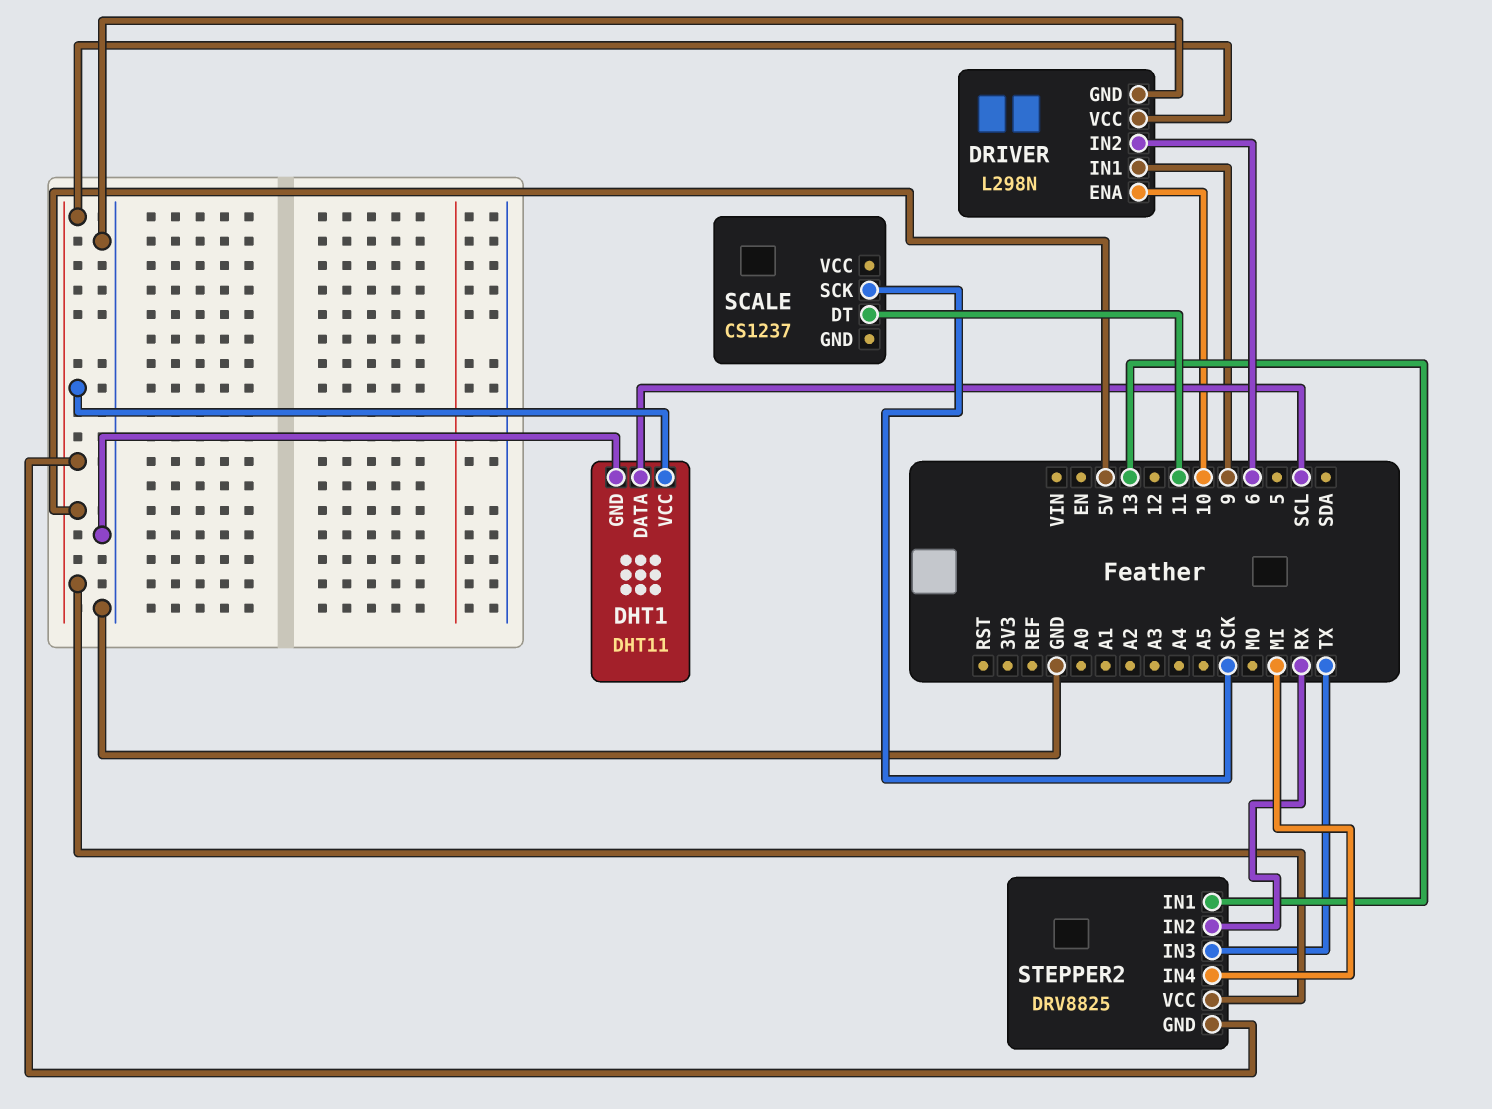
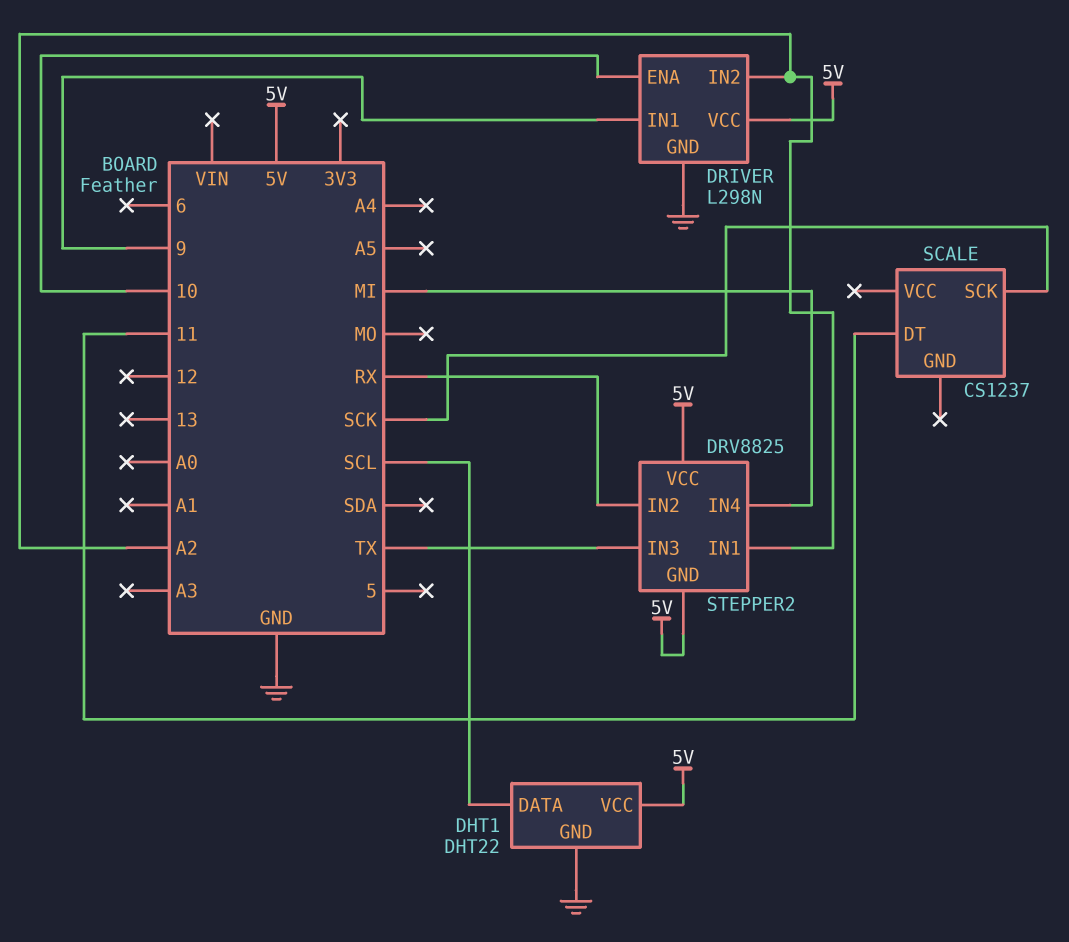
DHT1: DHT11 -> DHT22
DRIVER pin IN2: 6 -> A2
STEPPER2 pin IN1: 13 -> A2

